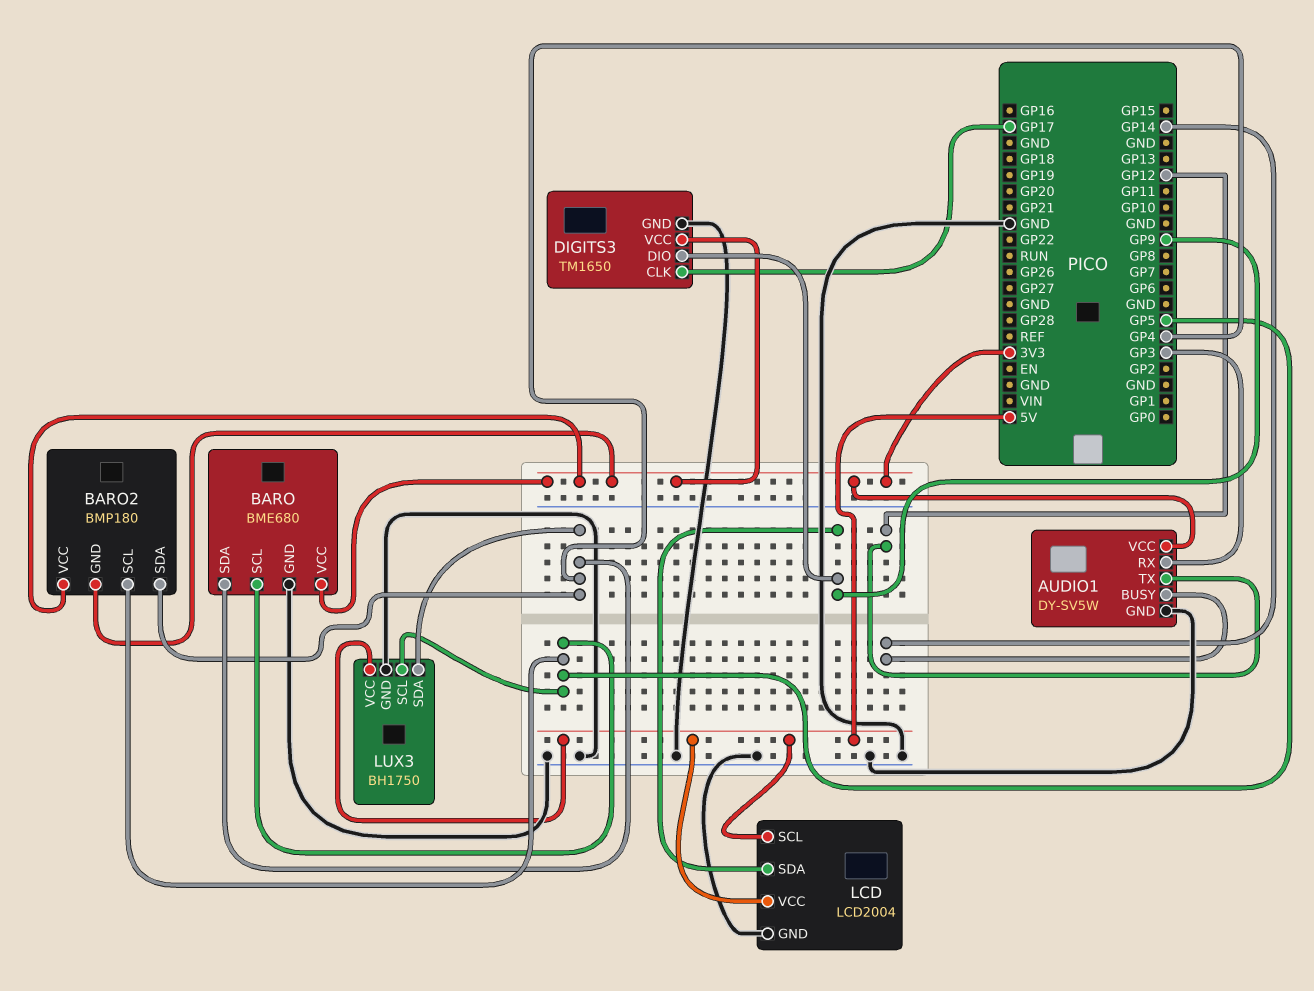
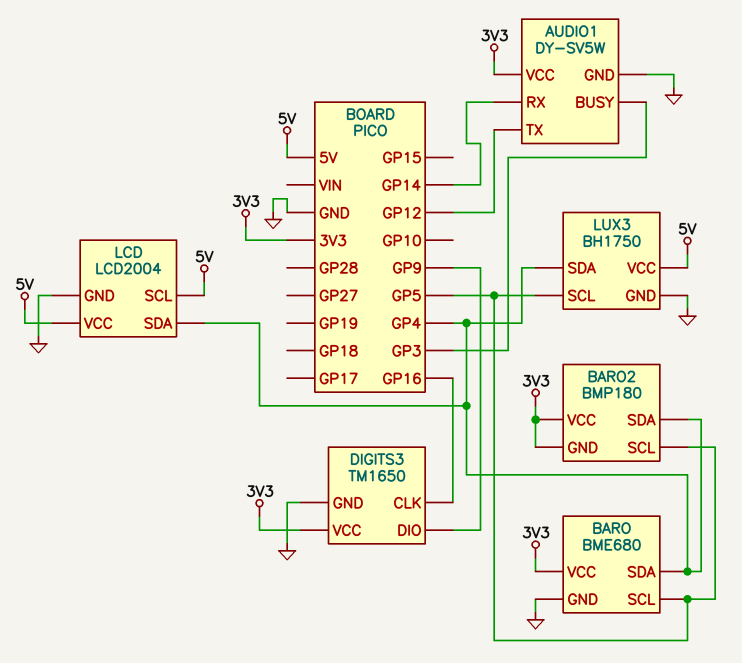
AUDIO1 pin BUSY: GP14 -> GP3
AUDIO1 pin RX: GP3 -> GP14
DIGITS3 pin CLK: GP17 -> GP16
LCD pin SDA: GP9 -> GP4

